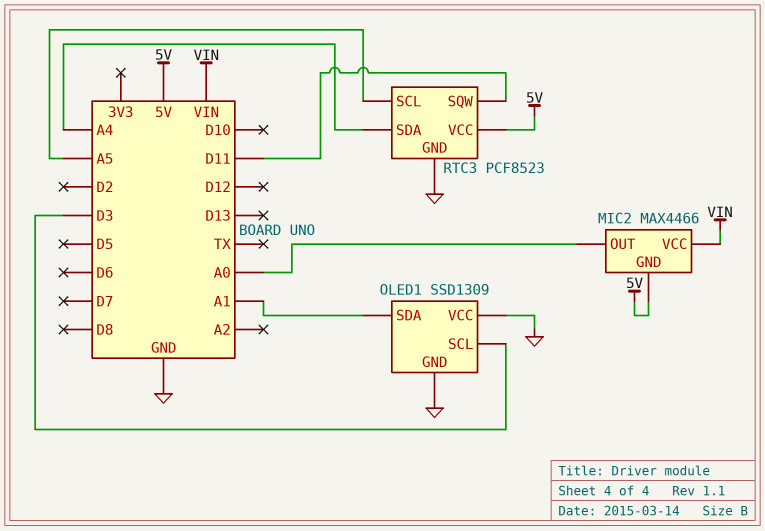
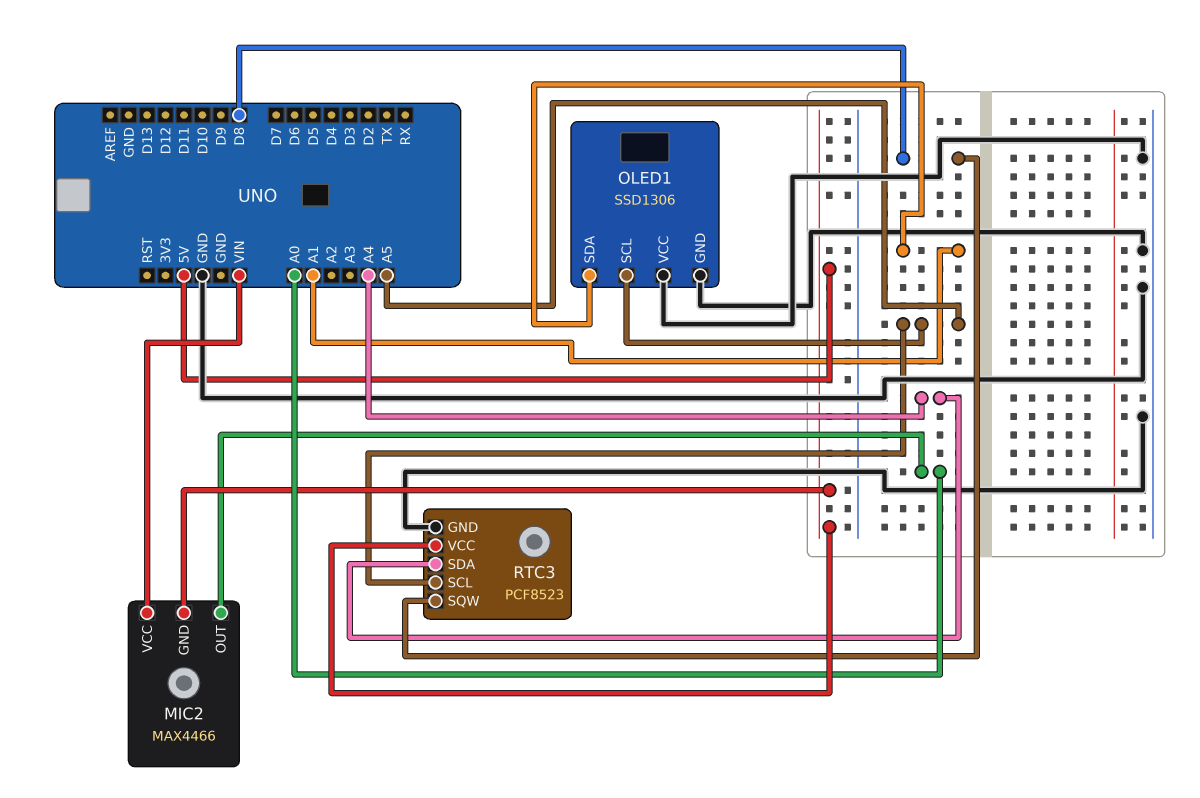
OLED1: SSD1309 -> SSD1306
OLED1 pin SCL: D3 -> A5
RTC3 pin SQW: D11 -> D8

